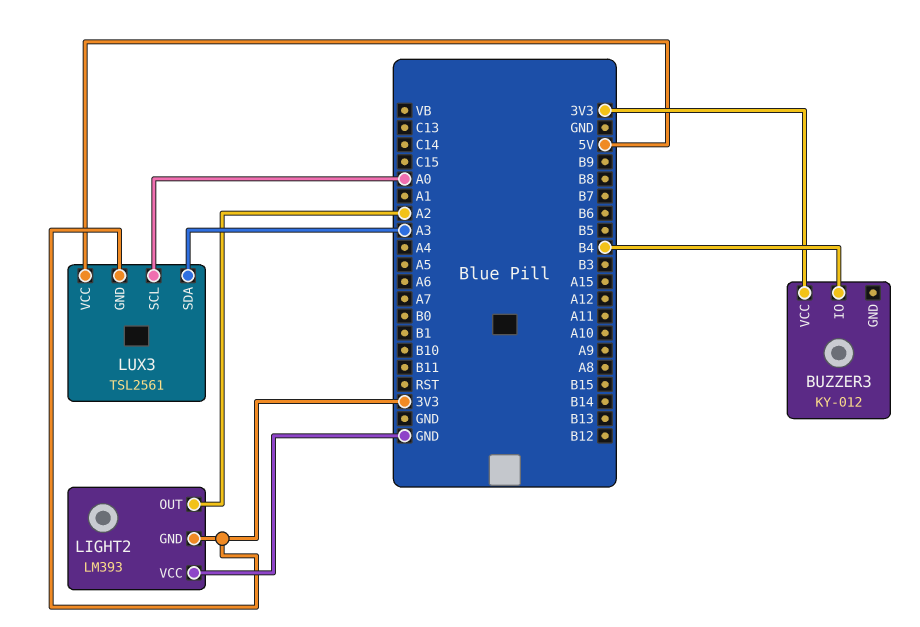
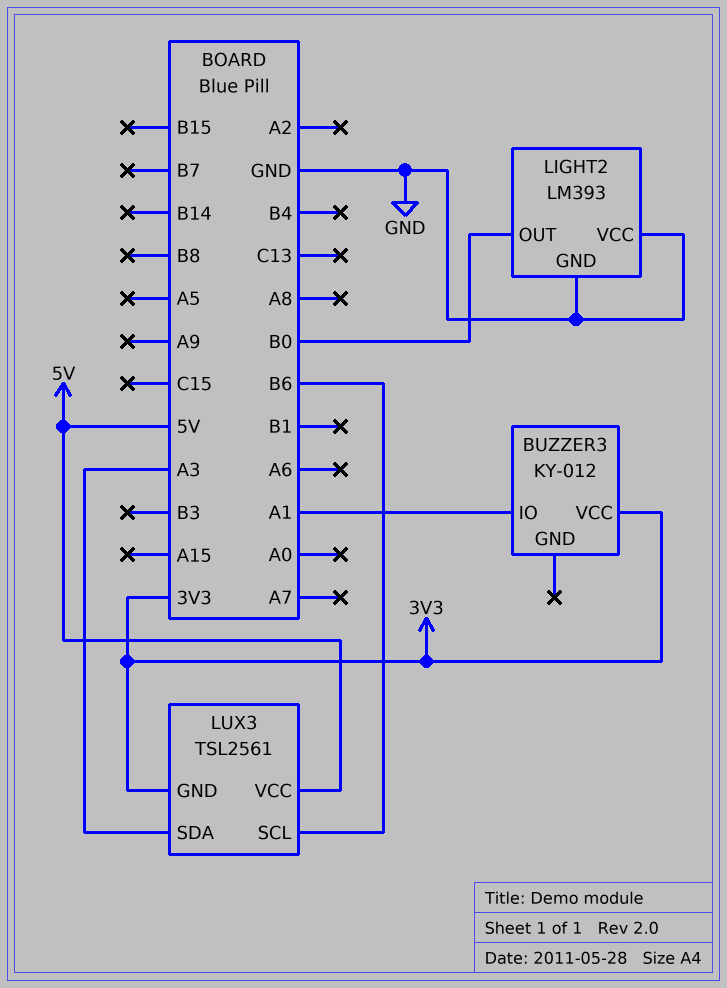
BUZZER3 pin IO: B4 -> A1
LIGHT2 pin GND: 3V3 -> GND
LIGHT2 pin OUT: A2 -> B0
LUX3 pin SCL: A0 -> B6

